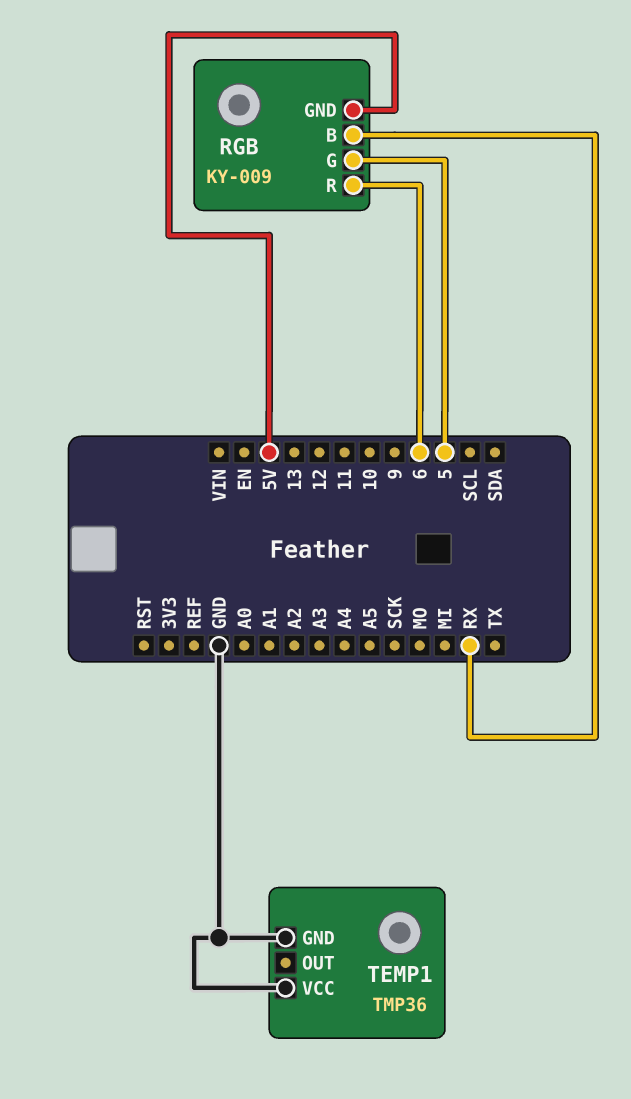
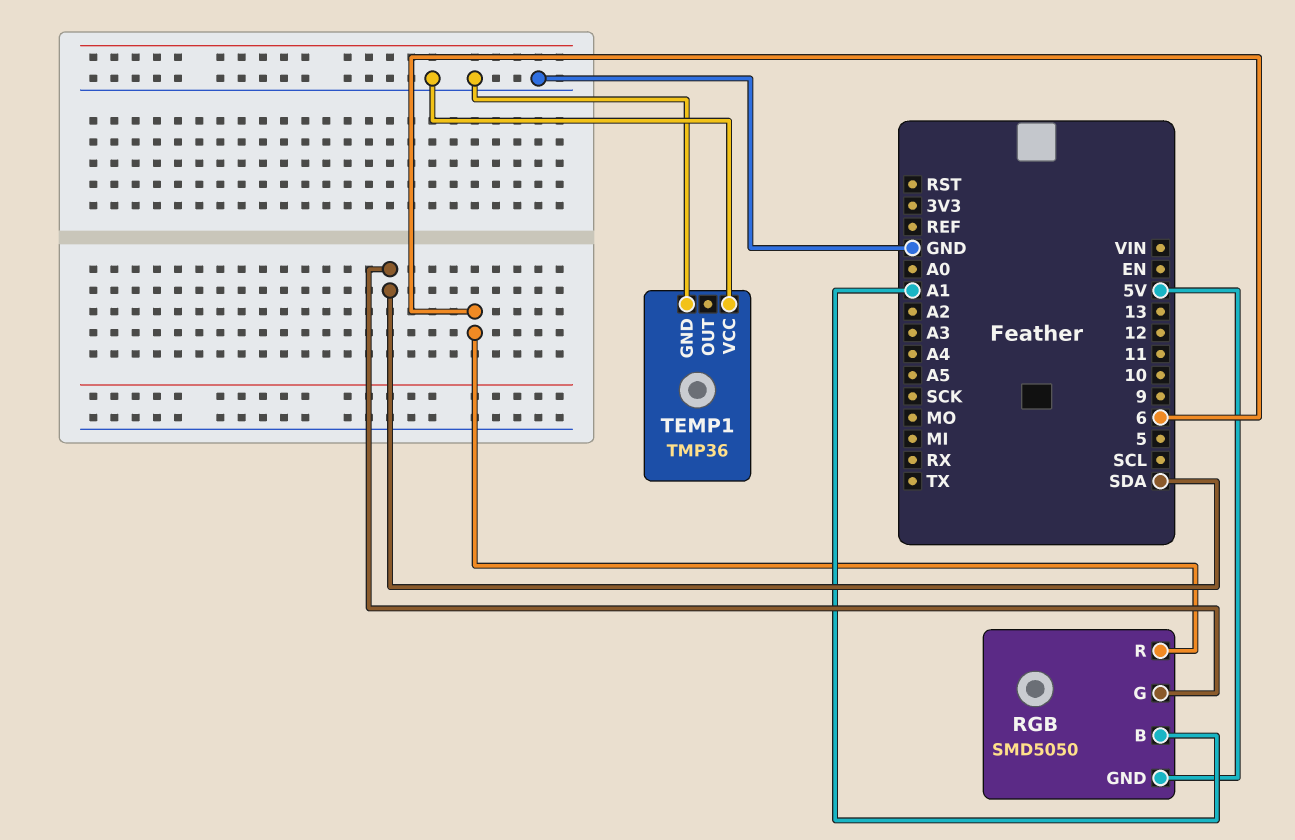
RGB: KY-009 -> SMD5050
RGB pin B: RX -> A1
RGB pin G: 5 -> SDA

